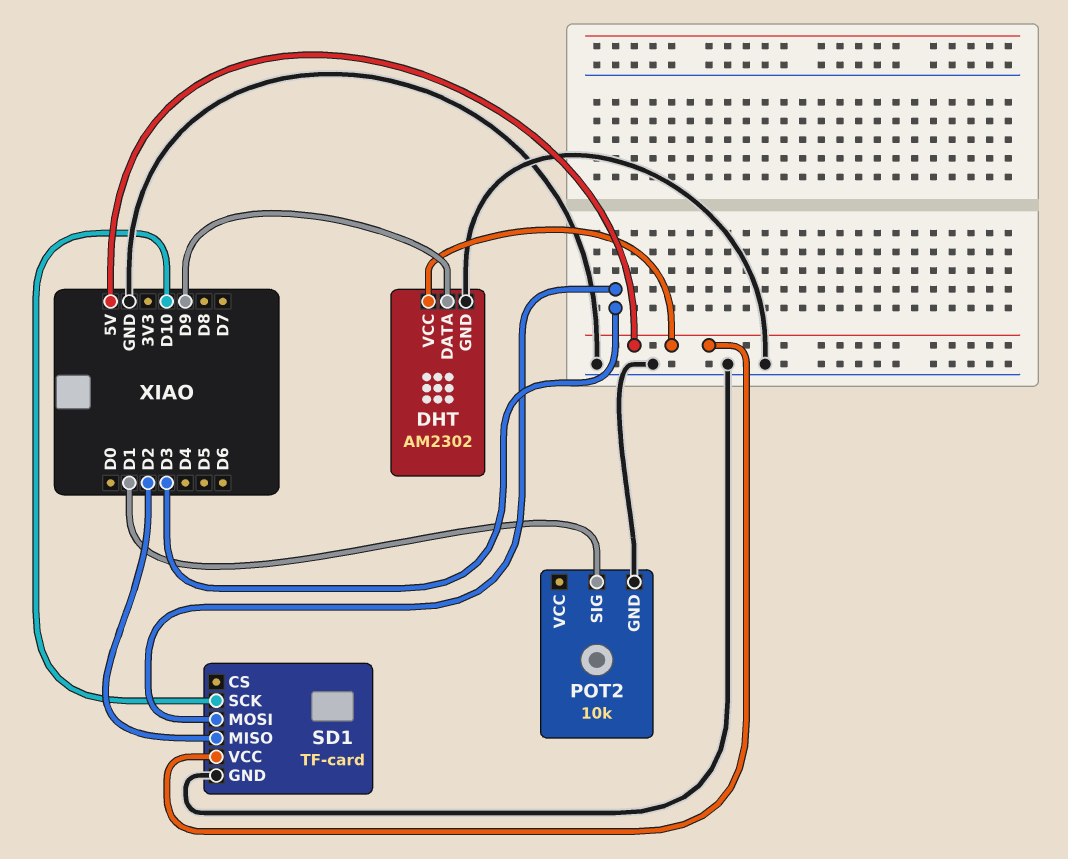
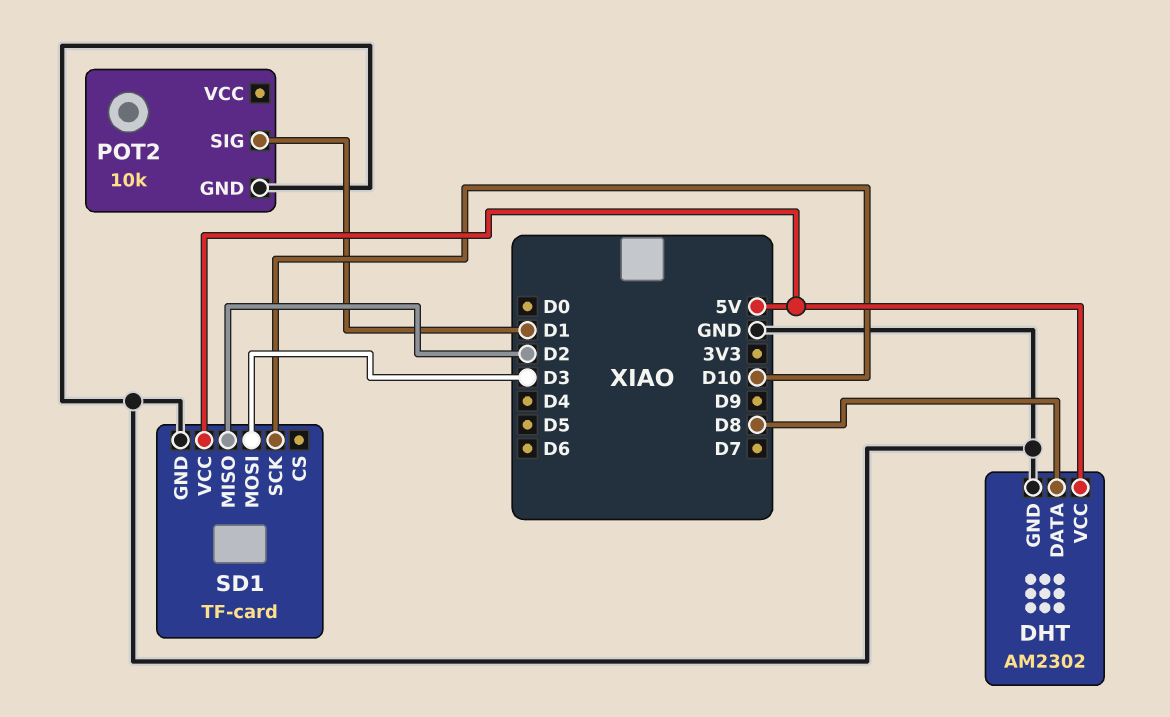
DHT pin DATA: D9 -> D8

